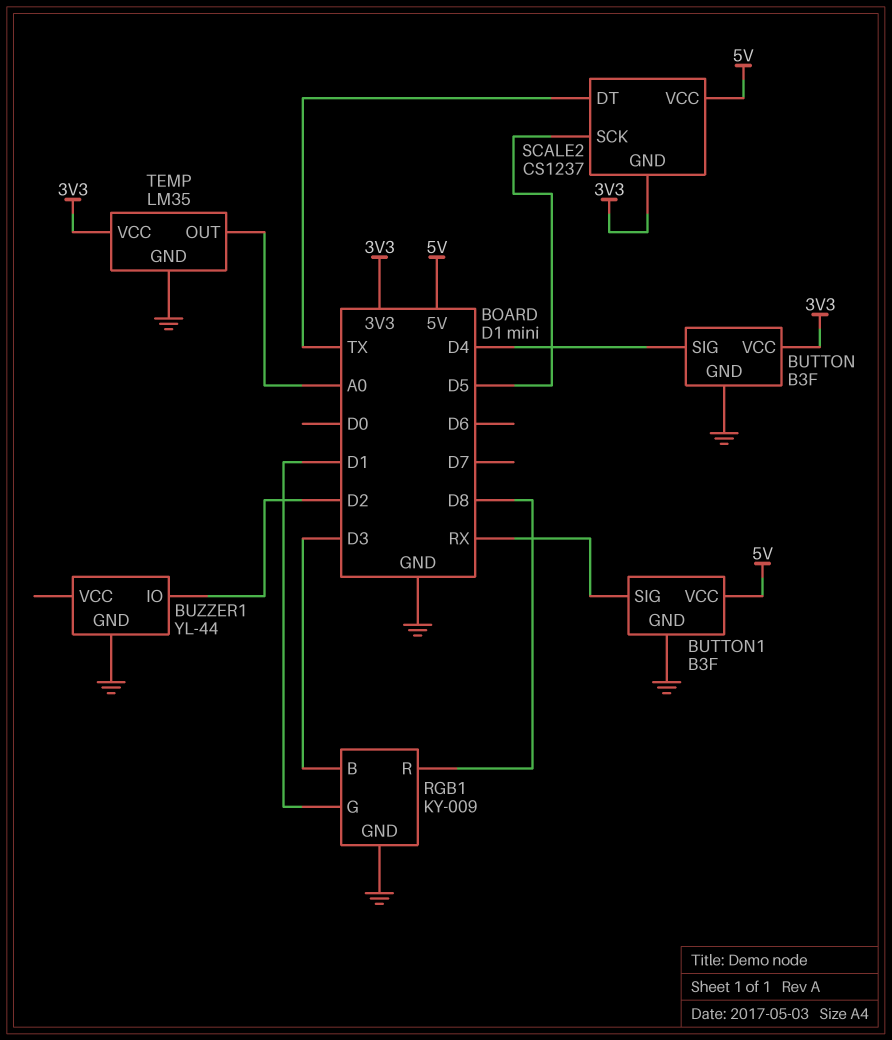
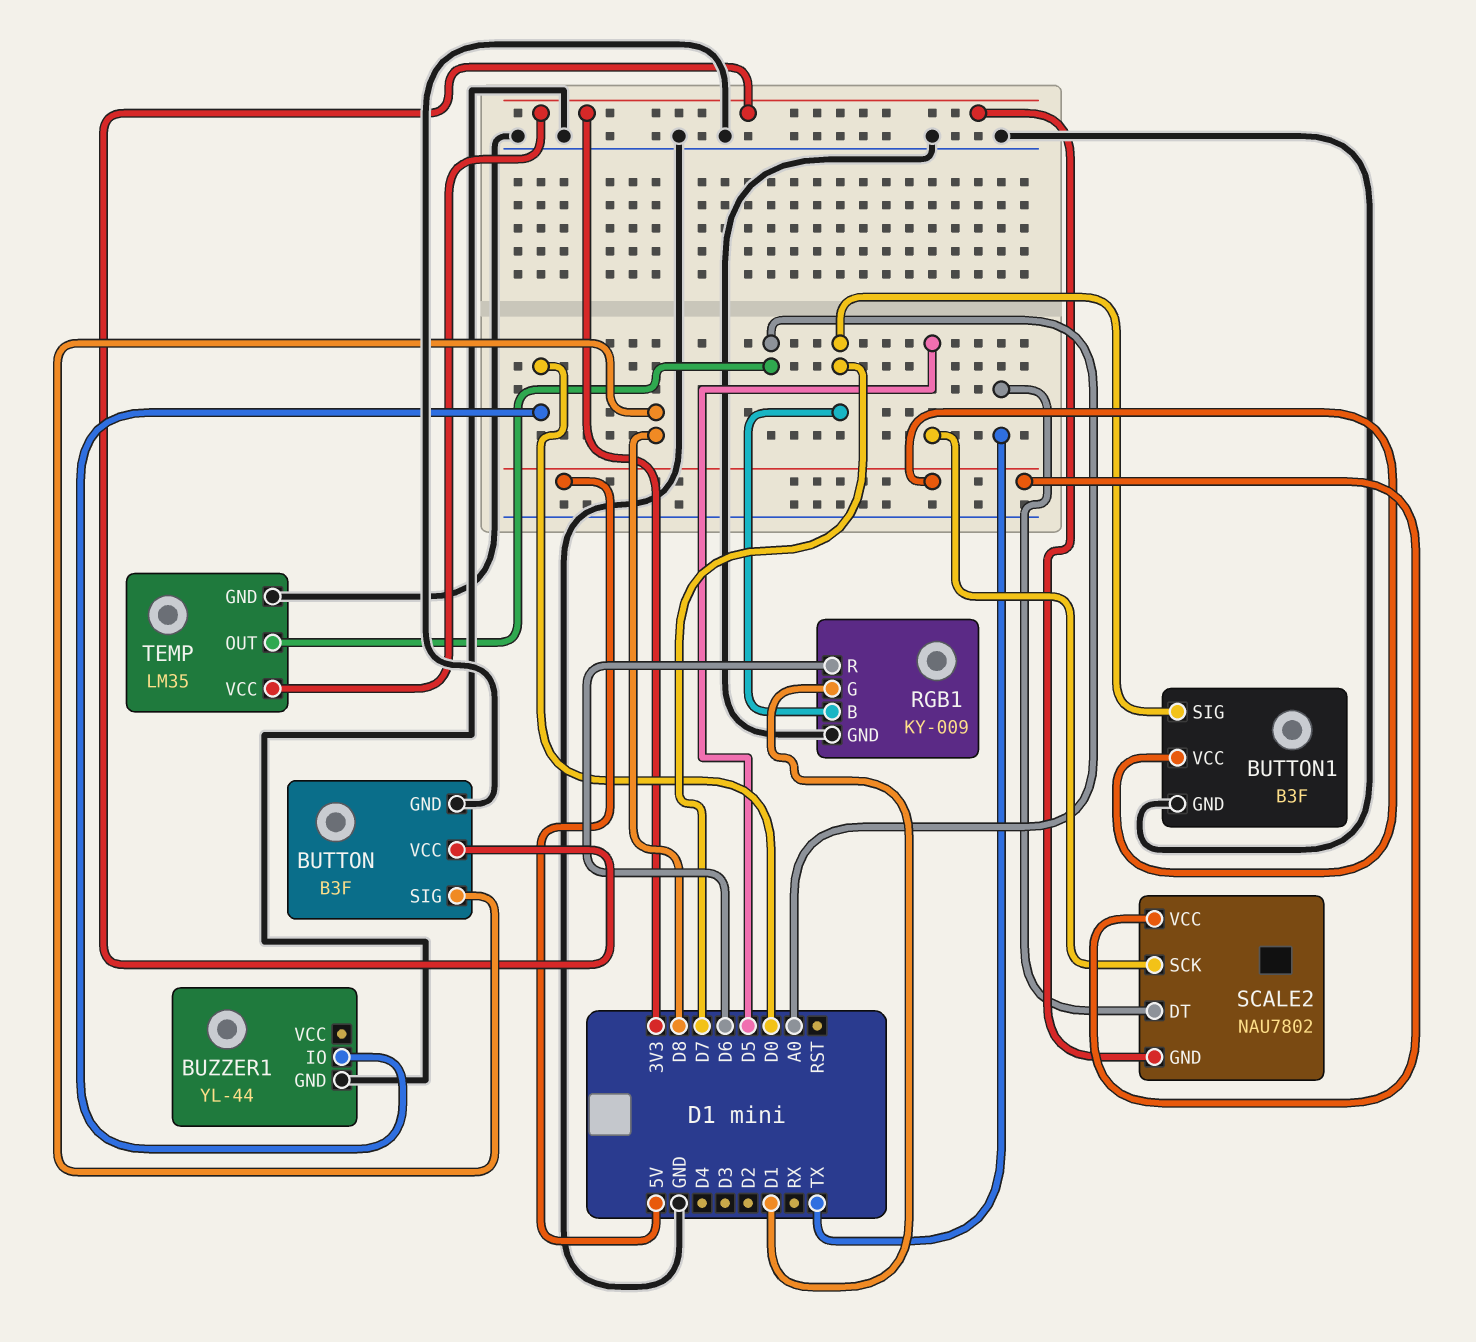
BUTTON pin SIG: D4 -> D8
BUTTON1 pin SIG: RX -> D7
BUZZER1 pin IO: D2 -> D0
RGB1 pin B: D3 -> D7
RGB1 pin R: D8 -> D6
SCALE2: CS1237 -> NAU7802

